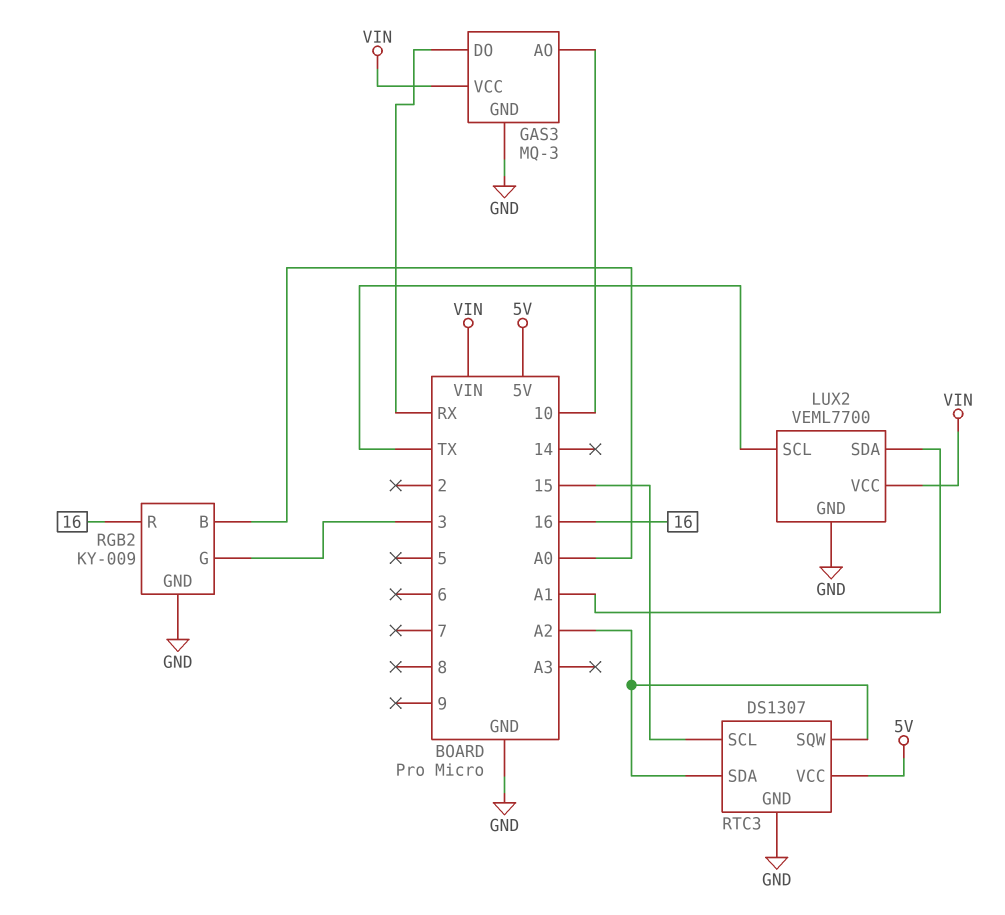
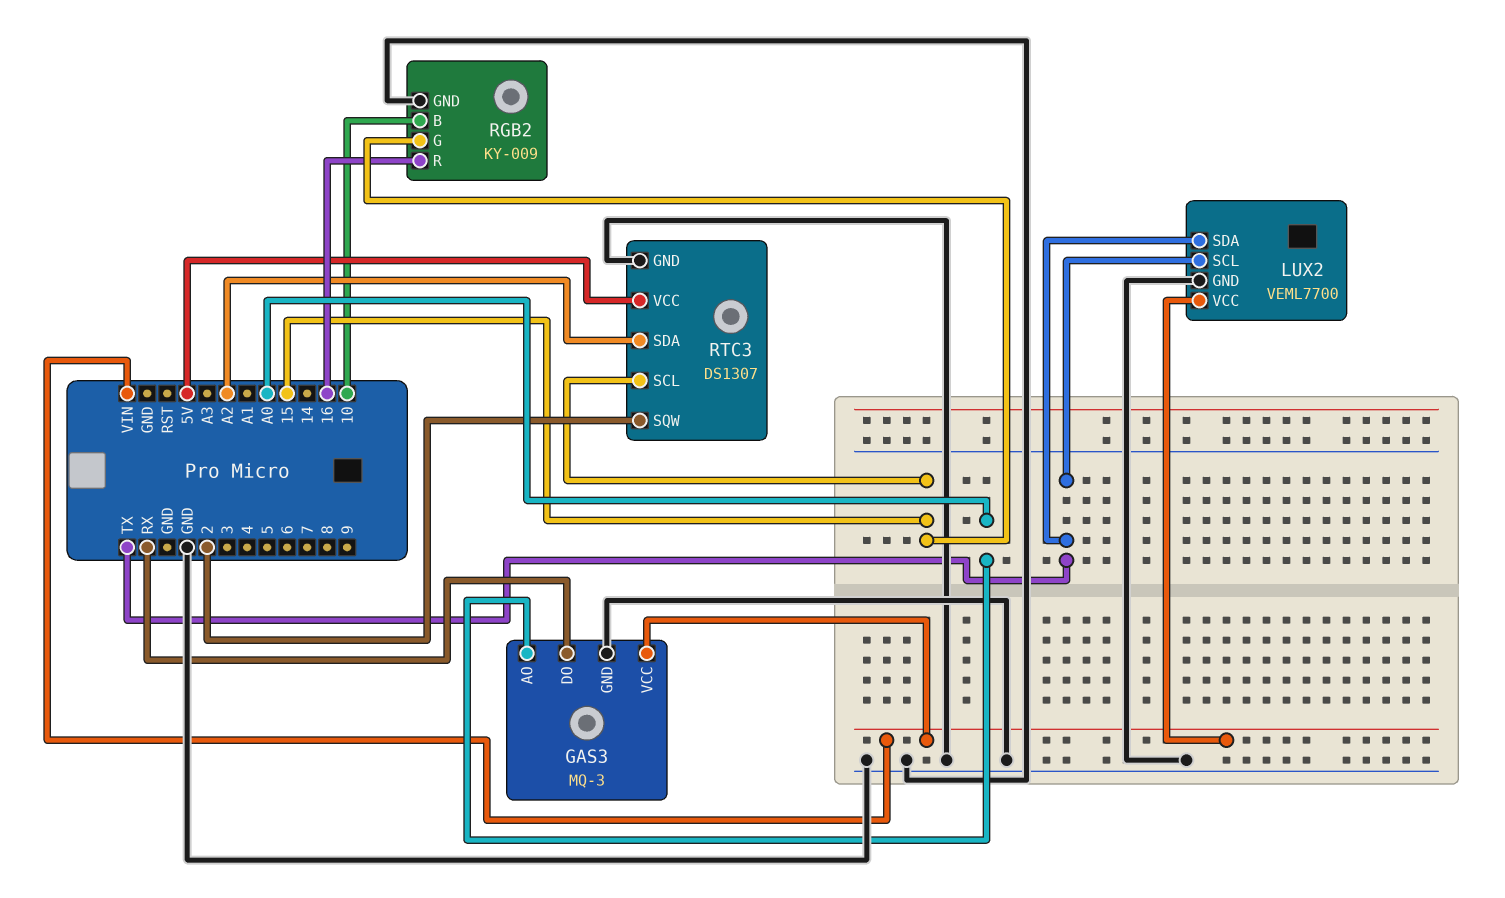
GAS3 pin AO: 10 -> A0
LUX2 pin SDA: A1 -> TX
RGB2 pin B: A0 -> 10
RGB2 pin G: 3 -> 15
RTC3 pin SQW: A2 -> 2

